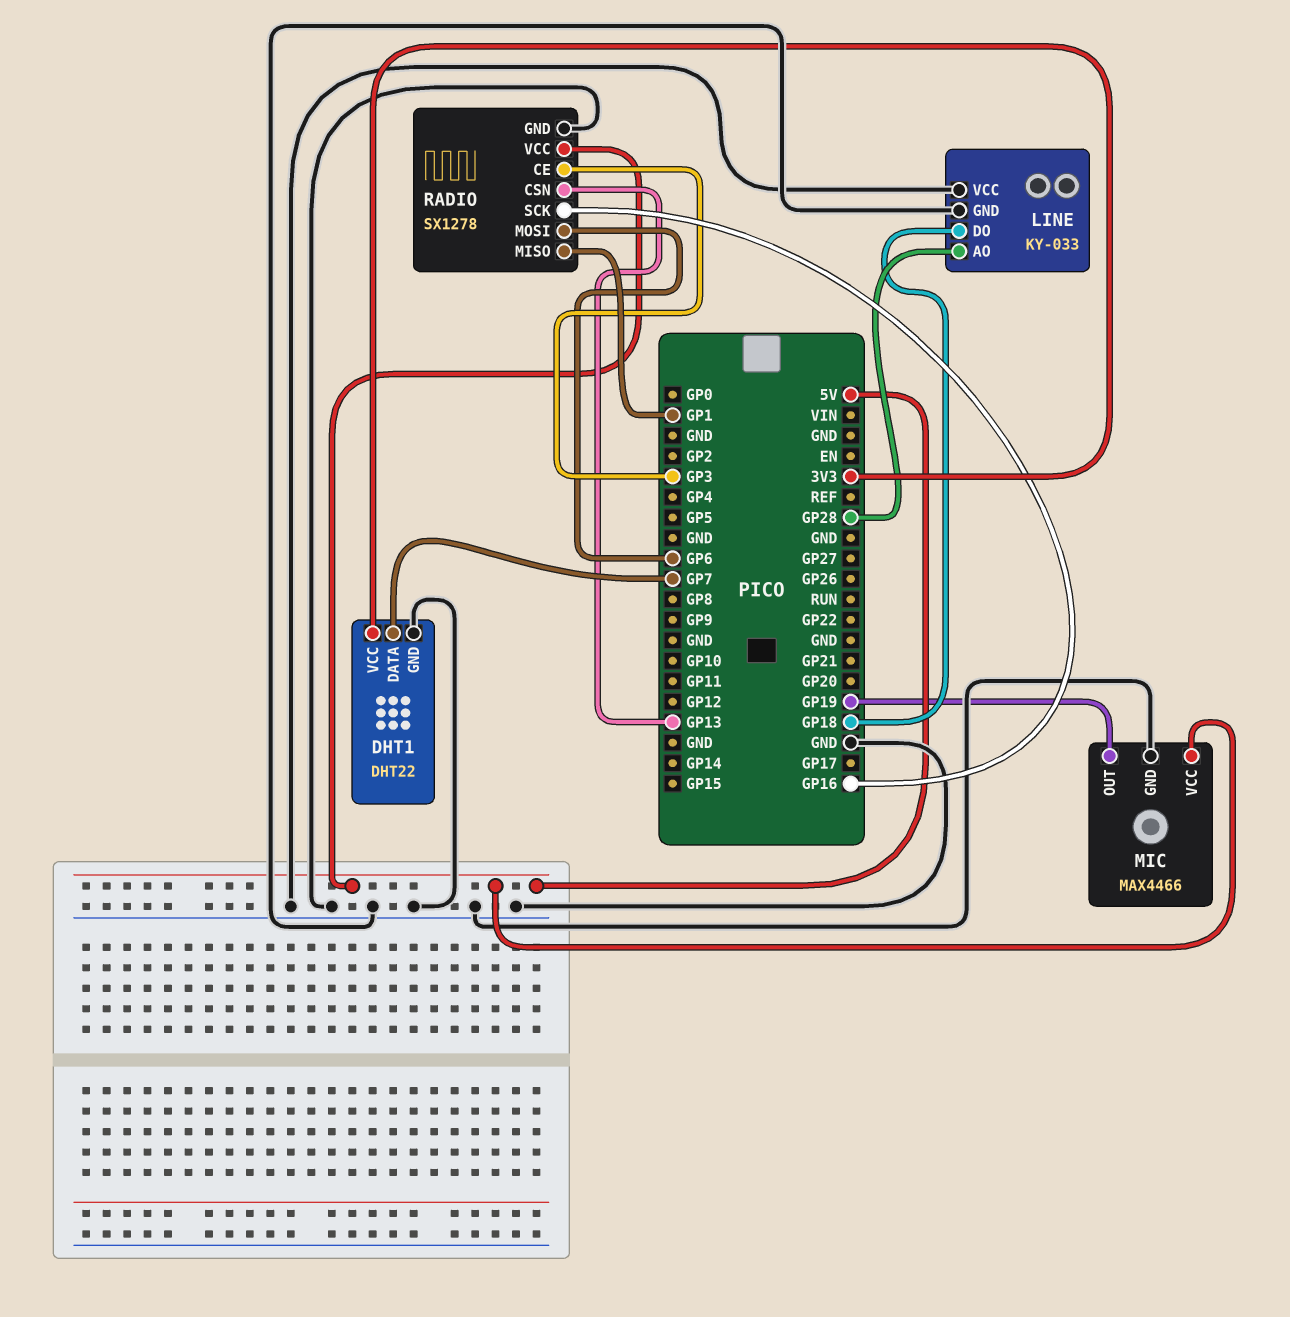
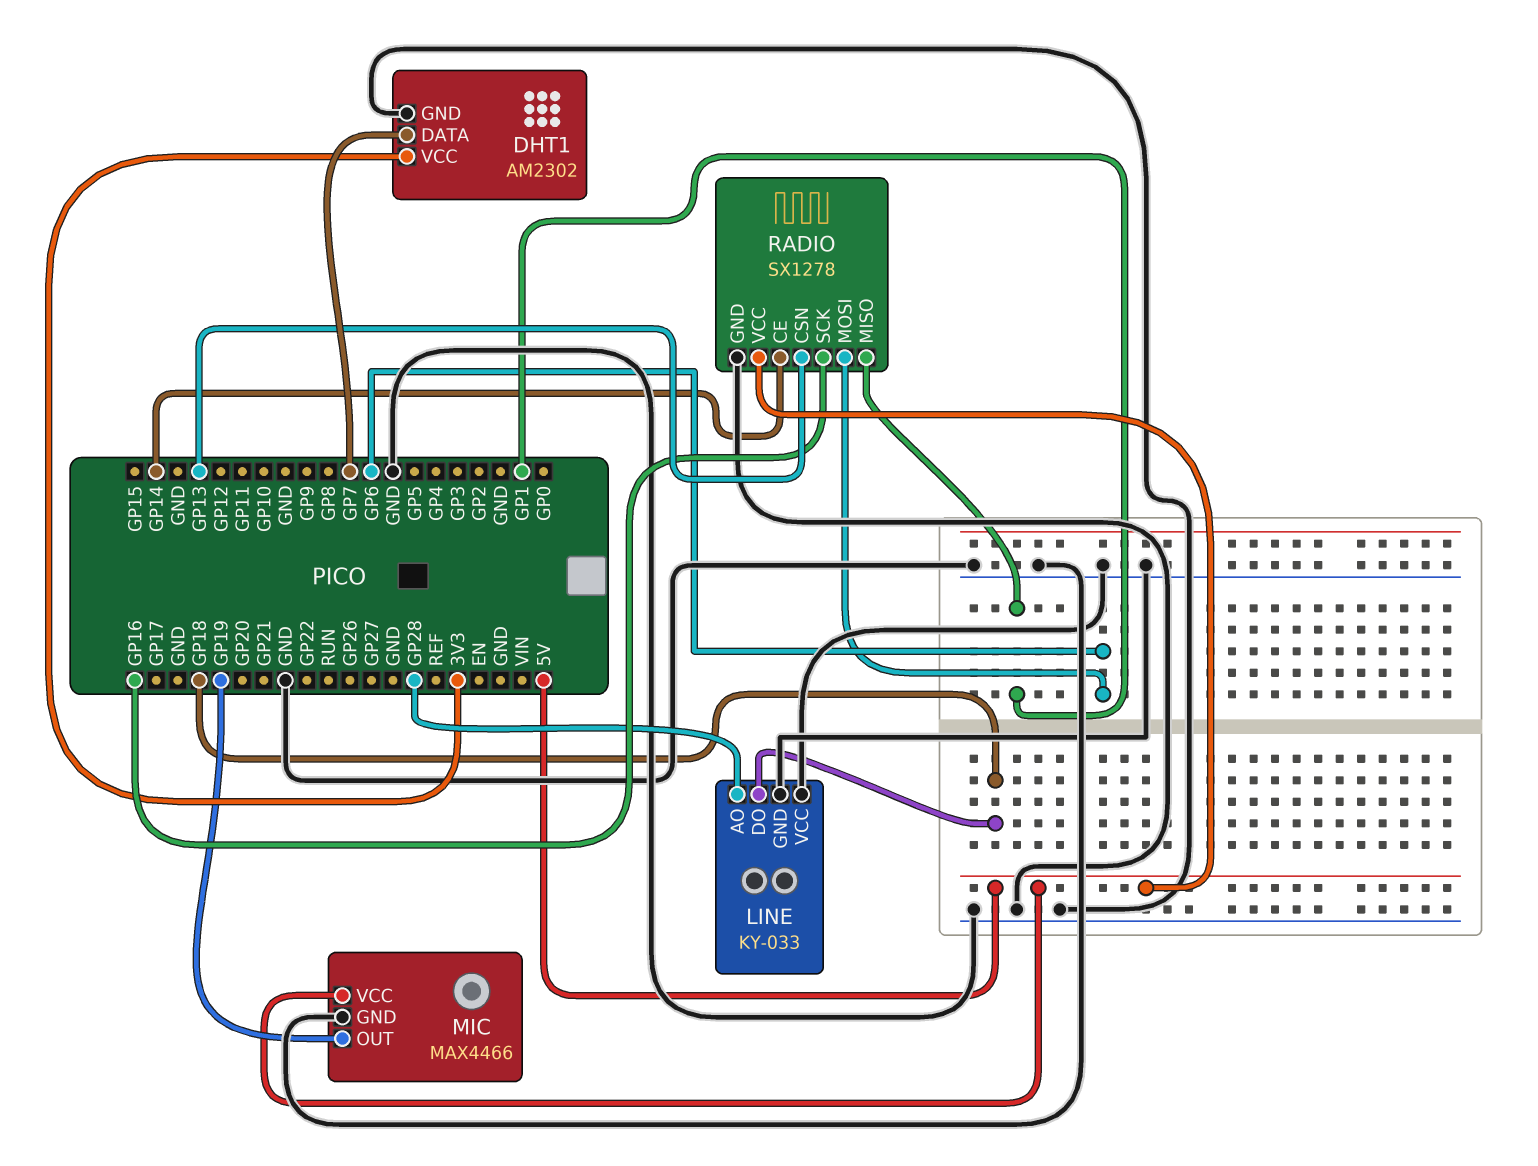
DHT1: DHT22 -> AM2302
RADIO pin CE: GP3 -> GP14

